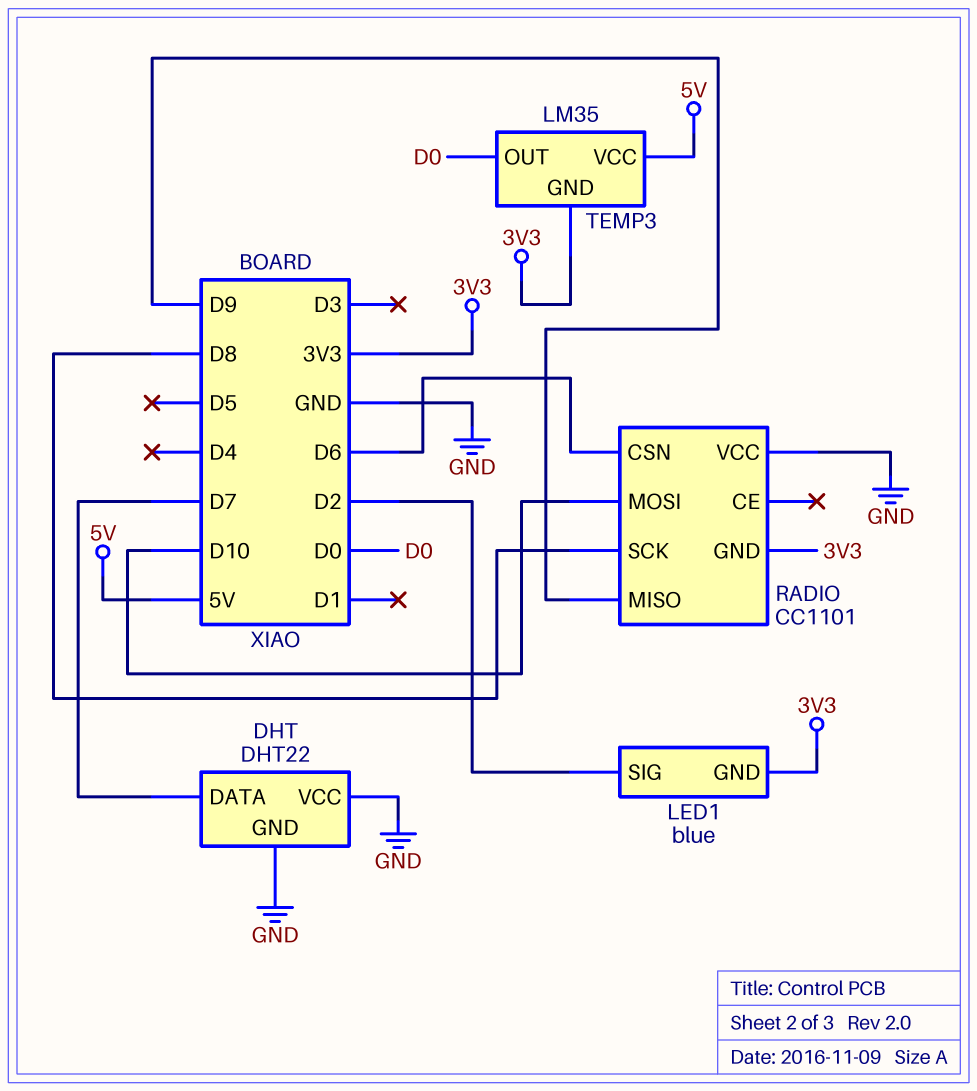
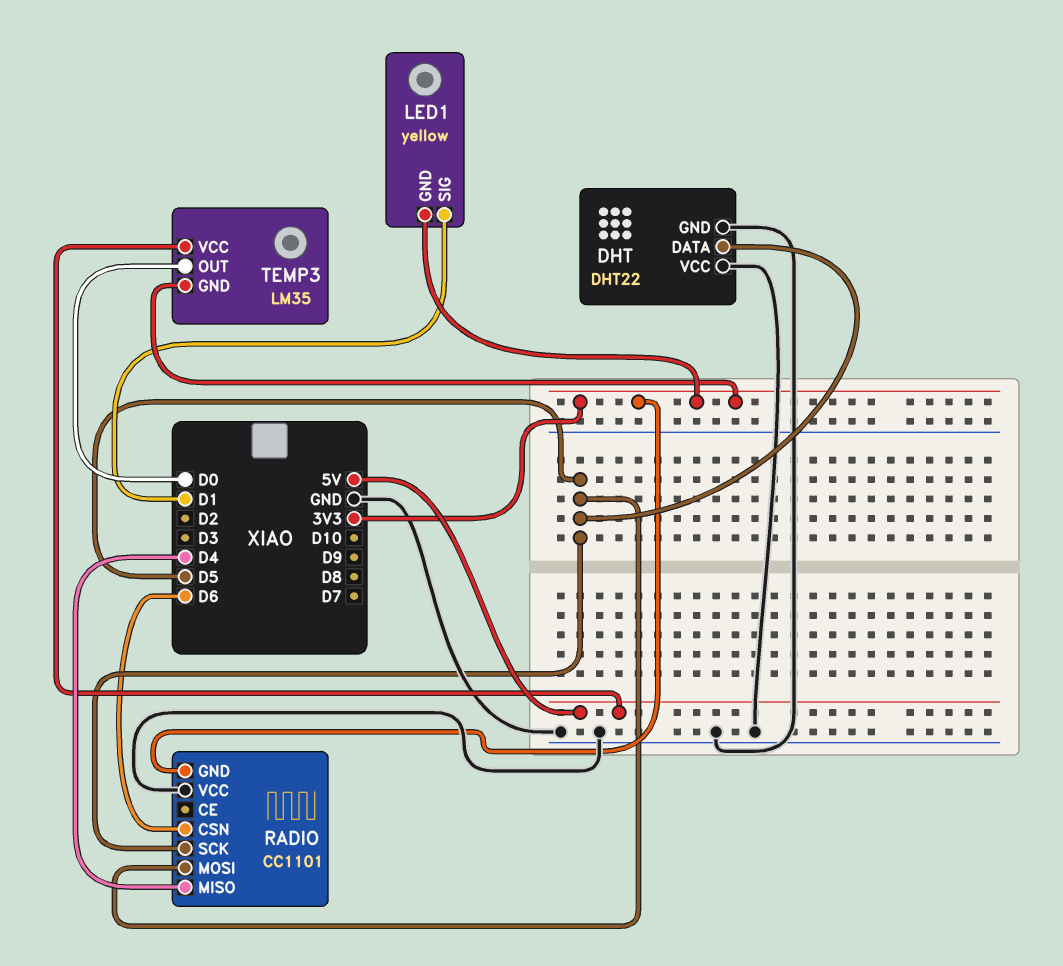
DHT pin DATA: D7 -> D5
LED1: blue -> yellow
LED1 pin SIG: D2 -> D1
RADIO pin MISO: D9 -> D4
RADIO pin MOSI: D10 -> D5
RADIO pin SCK: D8 -> D5

